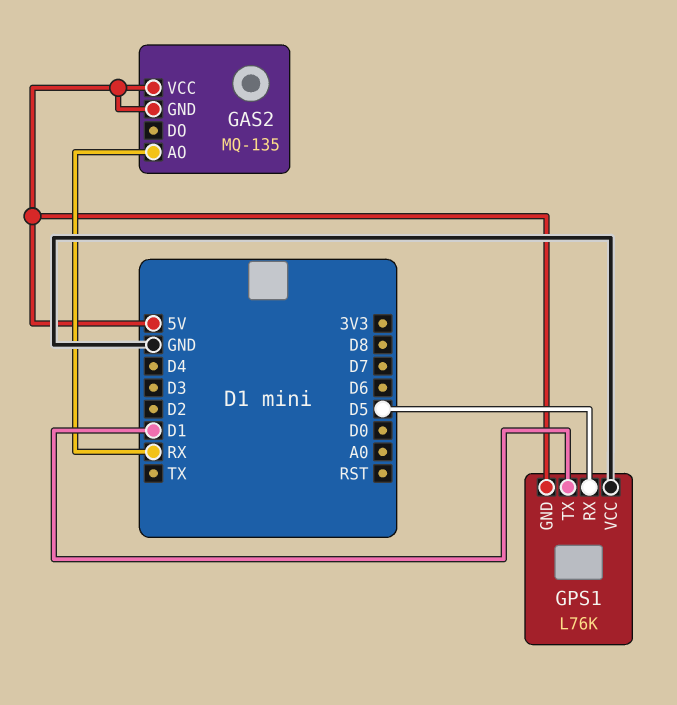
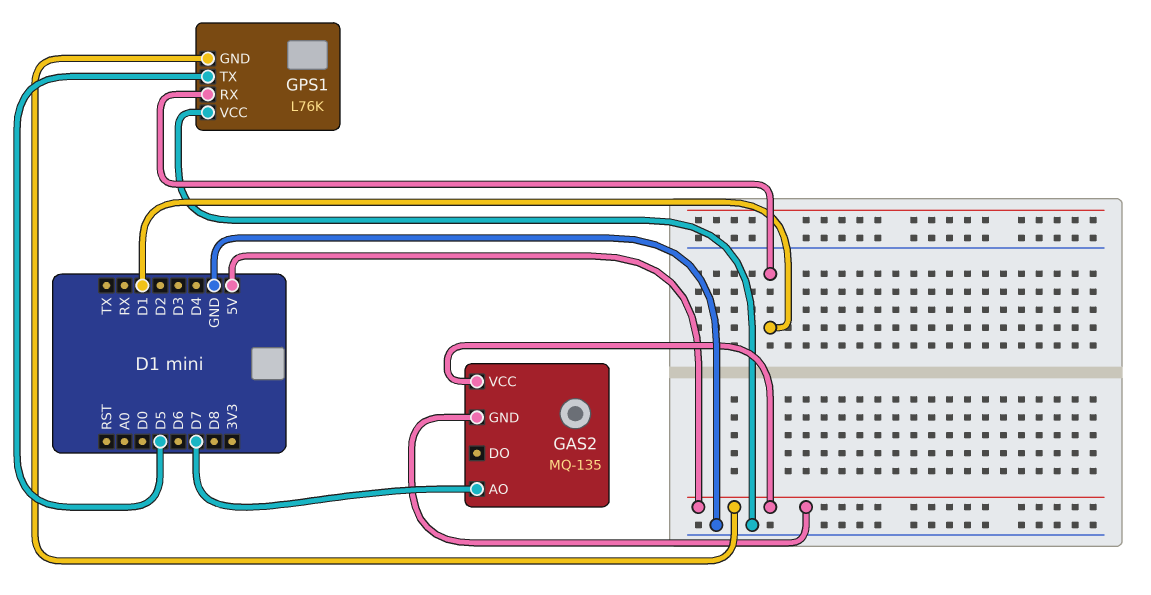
GAS2 pin AO: RX -> D7
GPS1 pin RX: D5 -> D1
GPS1 pin TX: D1 -> D5

